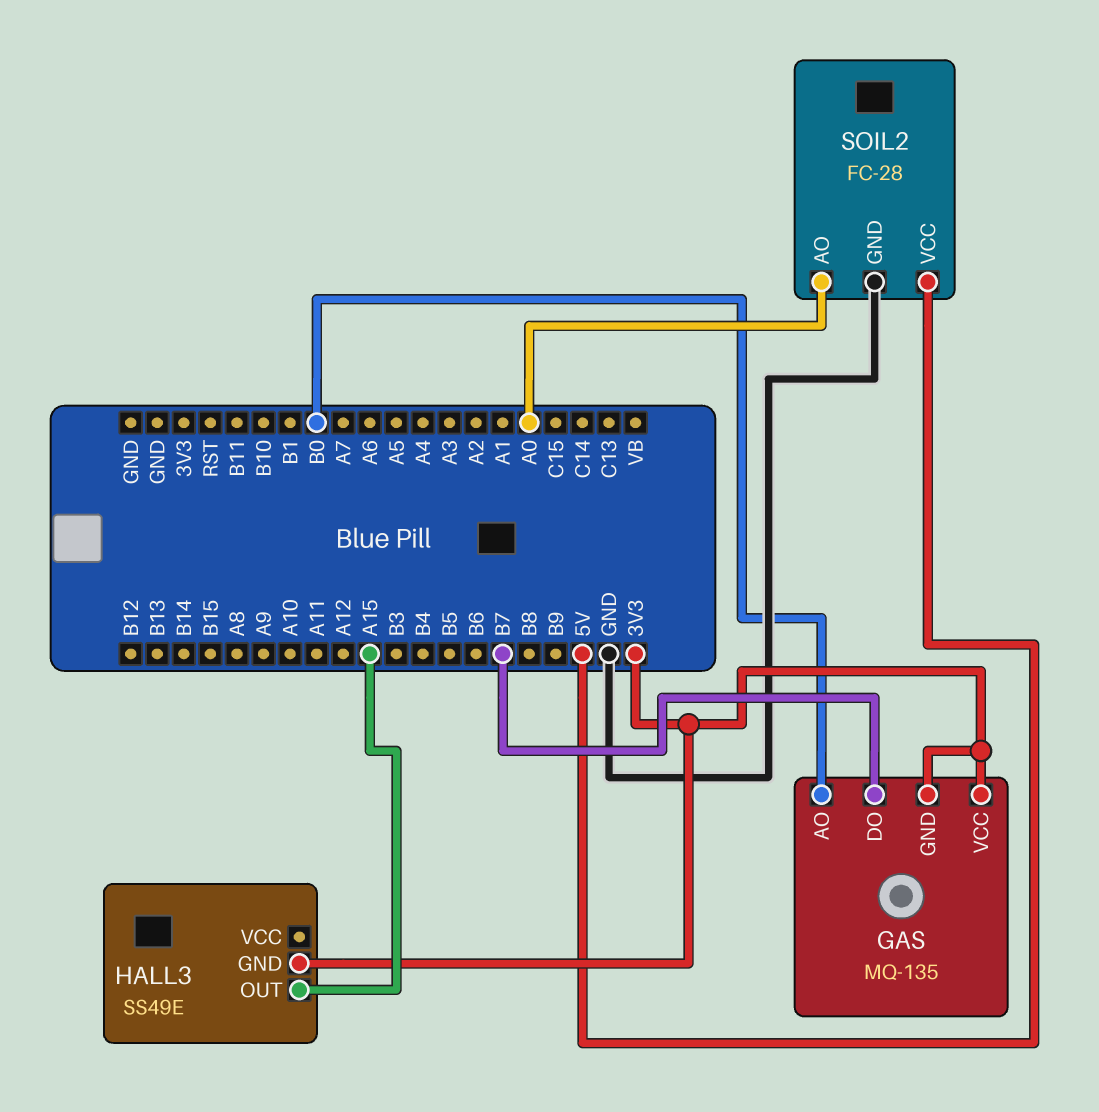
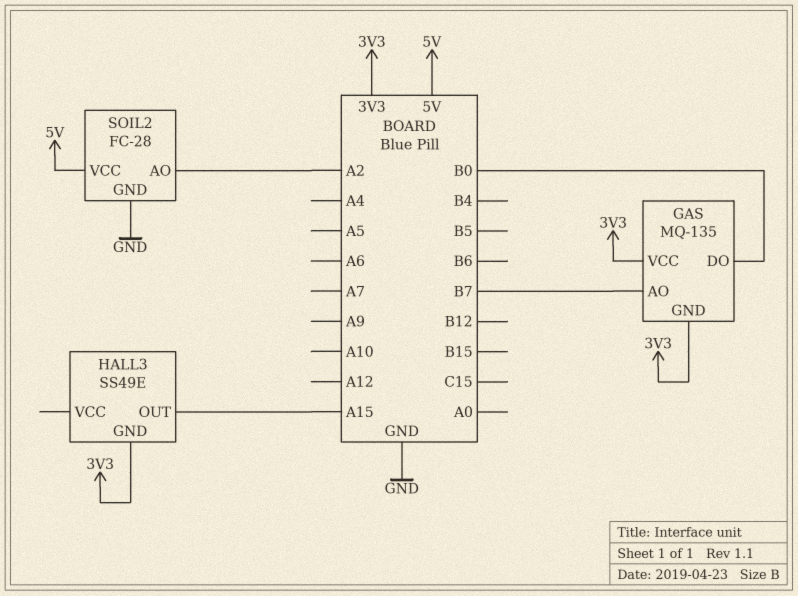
GAS pin AO: B0 -> B7
GAS pin DO: B7 -> B0
SOIL2 pin AO: A0 -> A2

